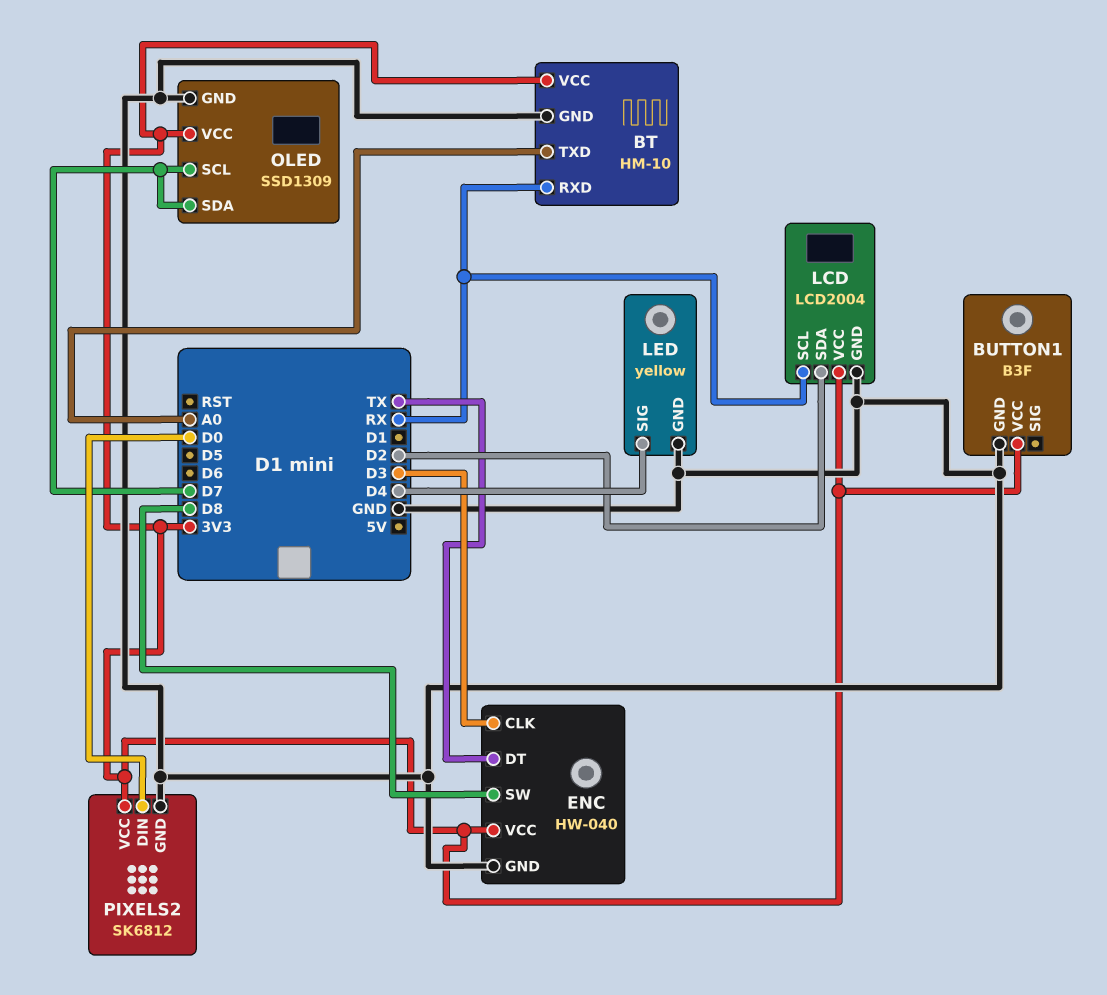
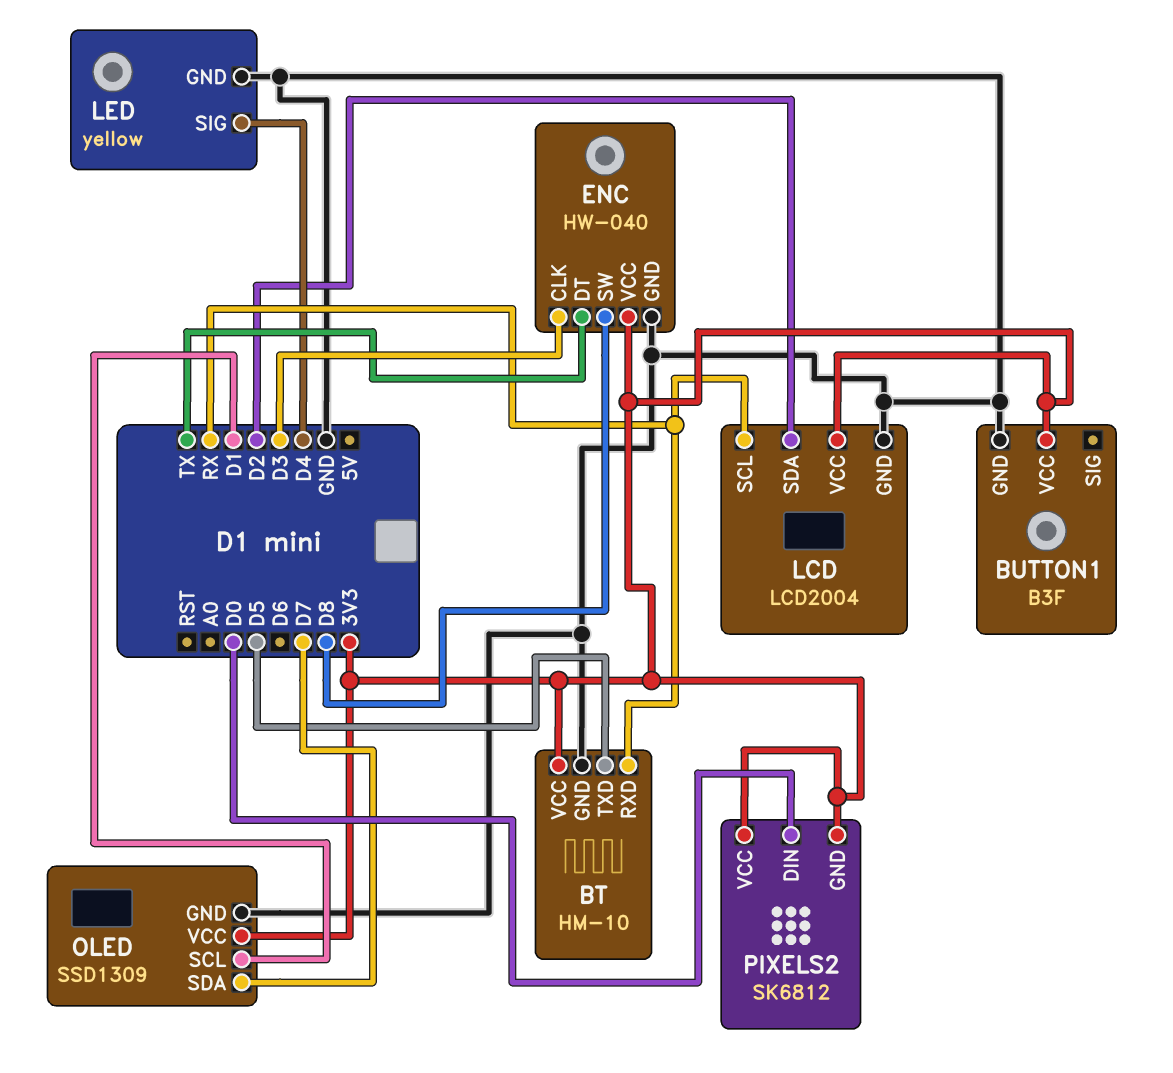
BT pin TXD: A0 -> D5
OLED pin SCL: D7 -> D1
PIXELS2 pin GND: GND -> 3V3

